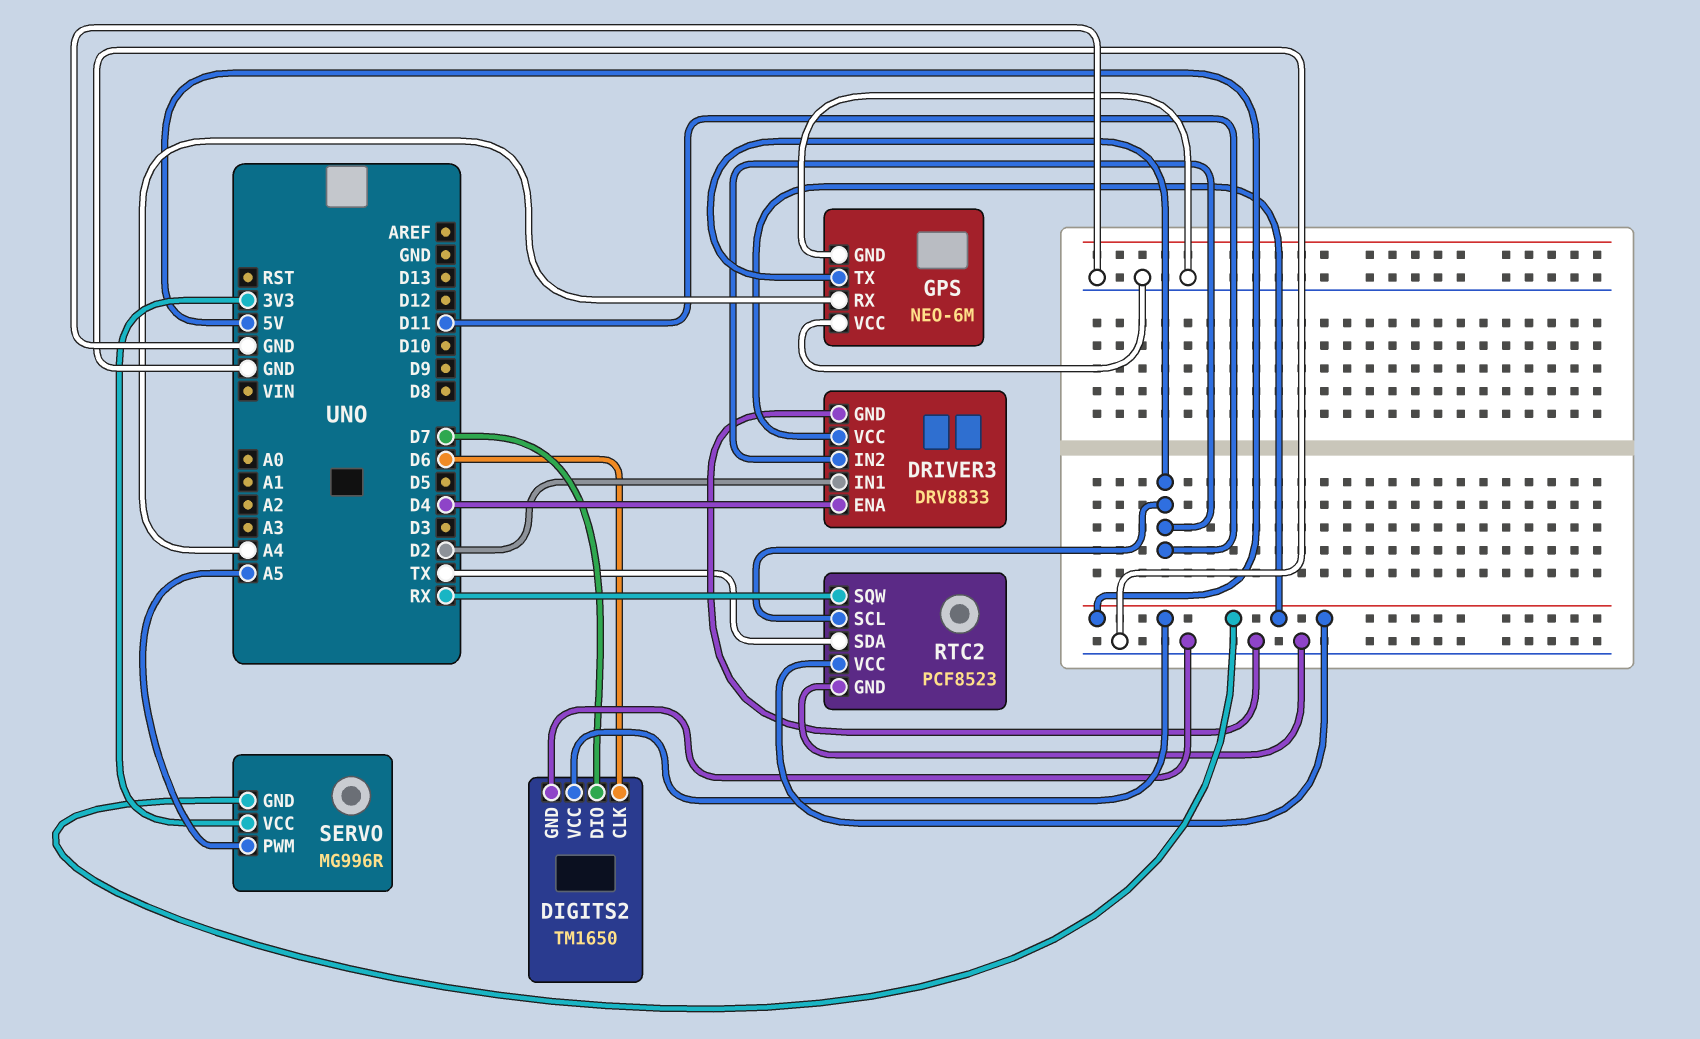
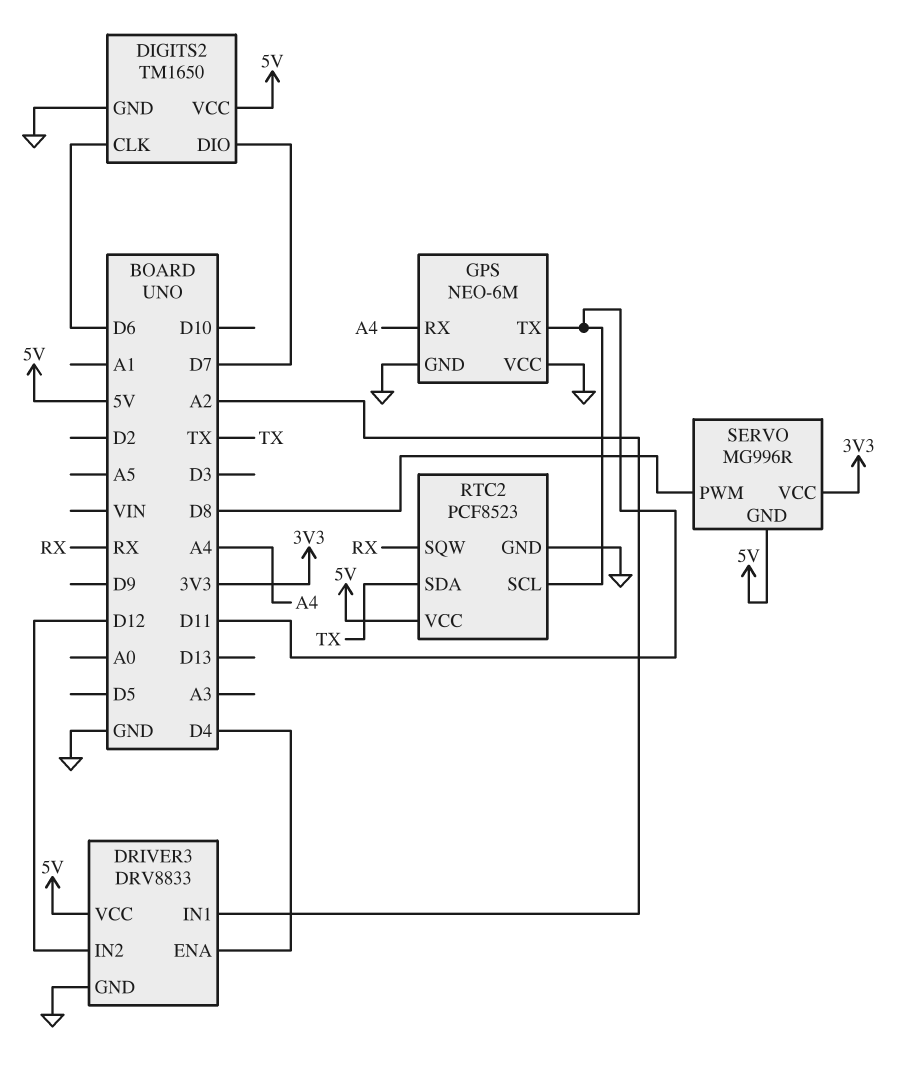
DRIVER3 pin IN1: D2 -> A2
DRIVER3 pin IN2: D11 -> D12
SERVO pin PWM: A5 -> D8

